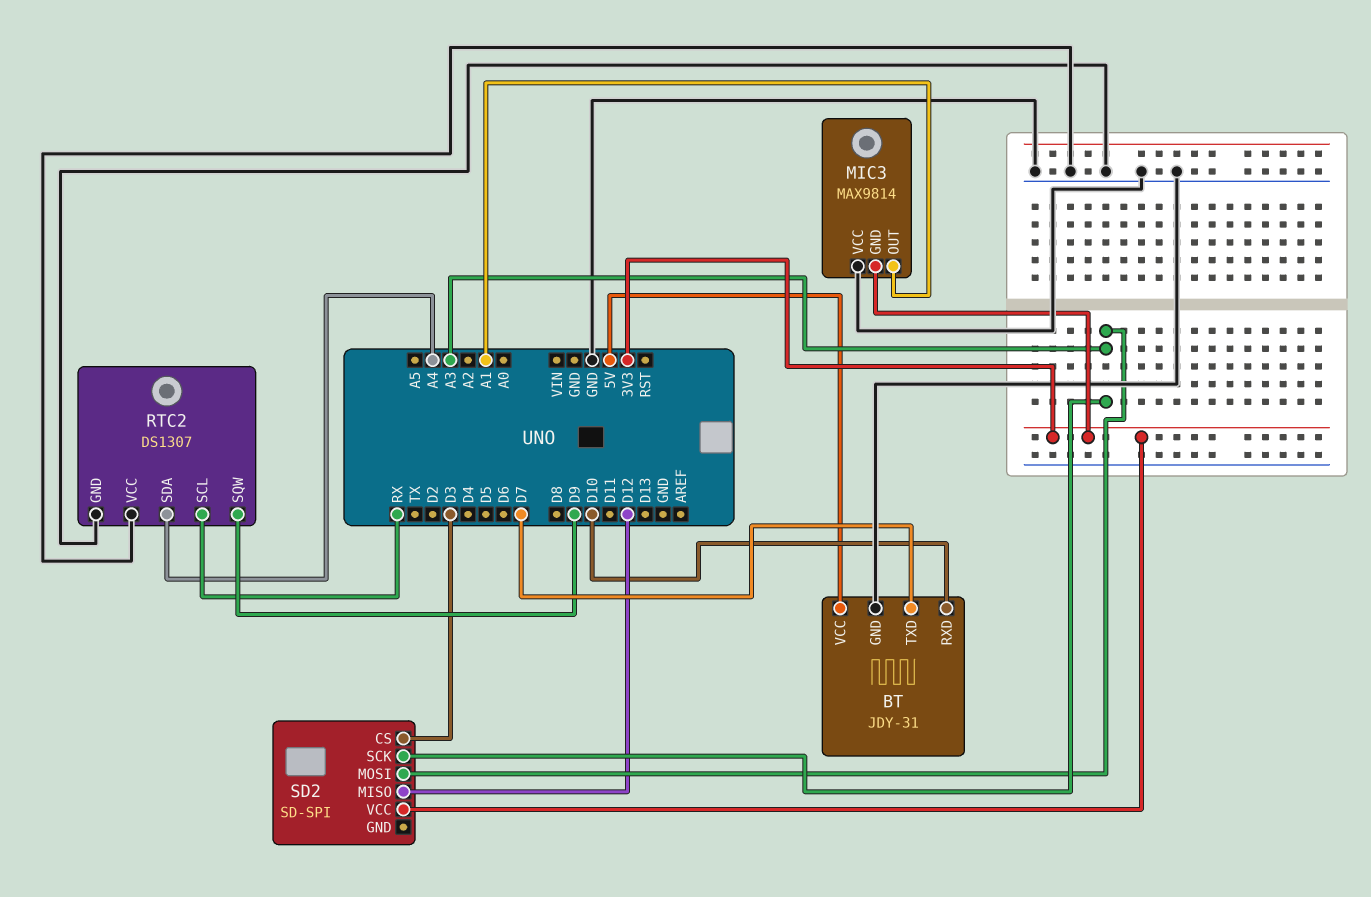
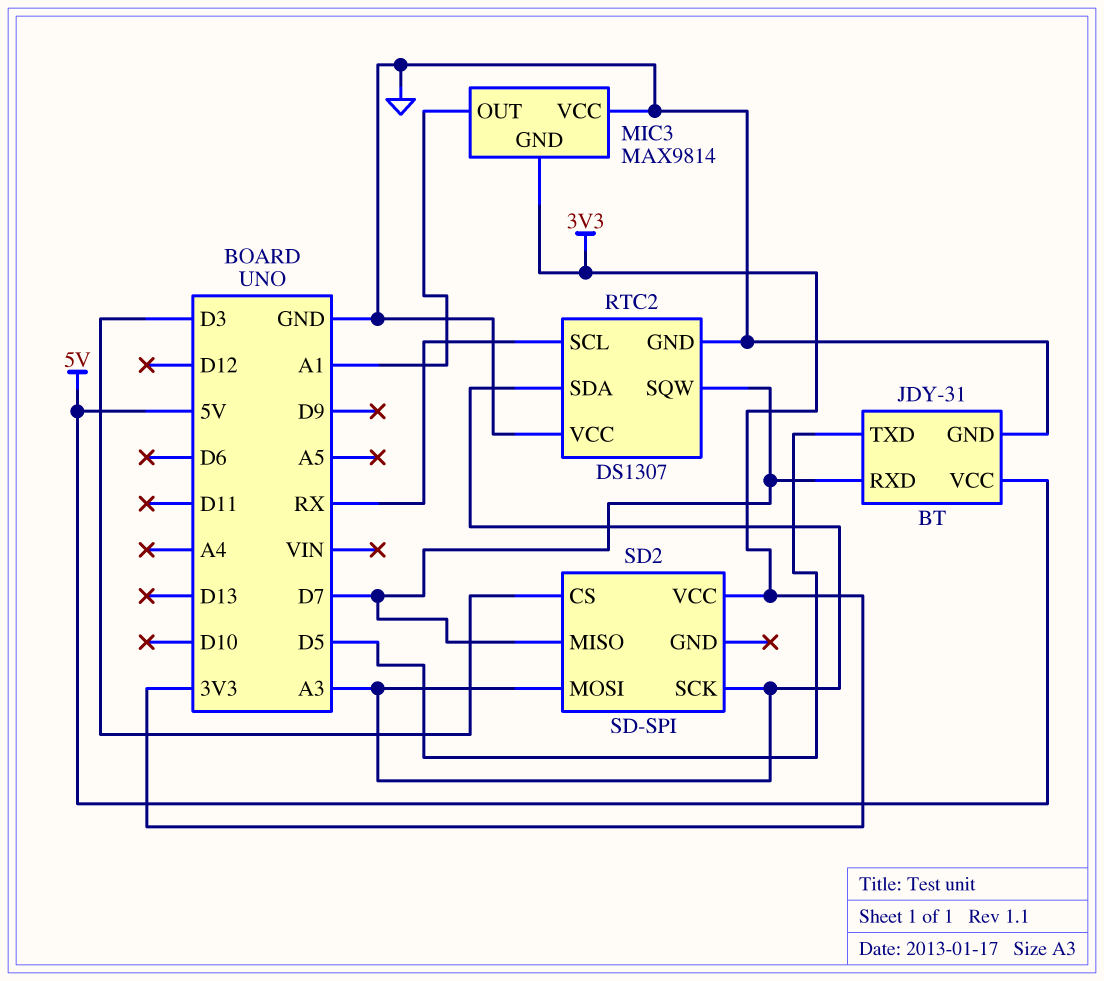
BT pin RXD: D10 -> D7
BT pin TXD: D7 -> D5
RTC2 pin SDA: A4 -> A3
RTC2 pin SQW: D9 -> D7
SD2 pin MISO: D12 -> D7

